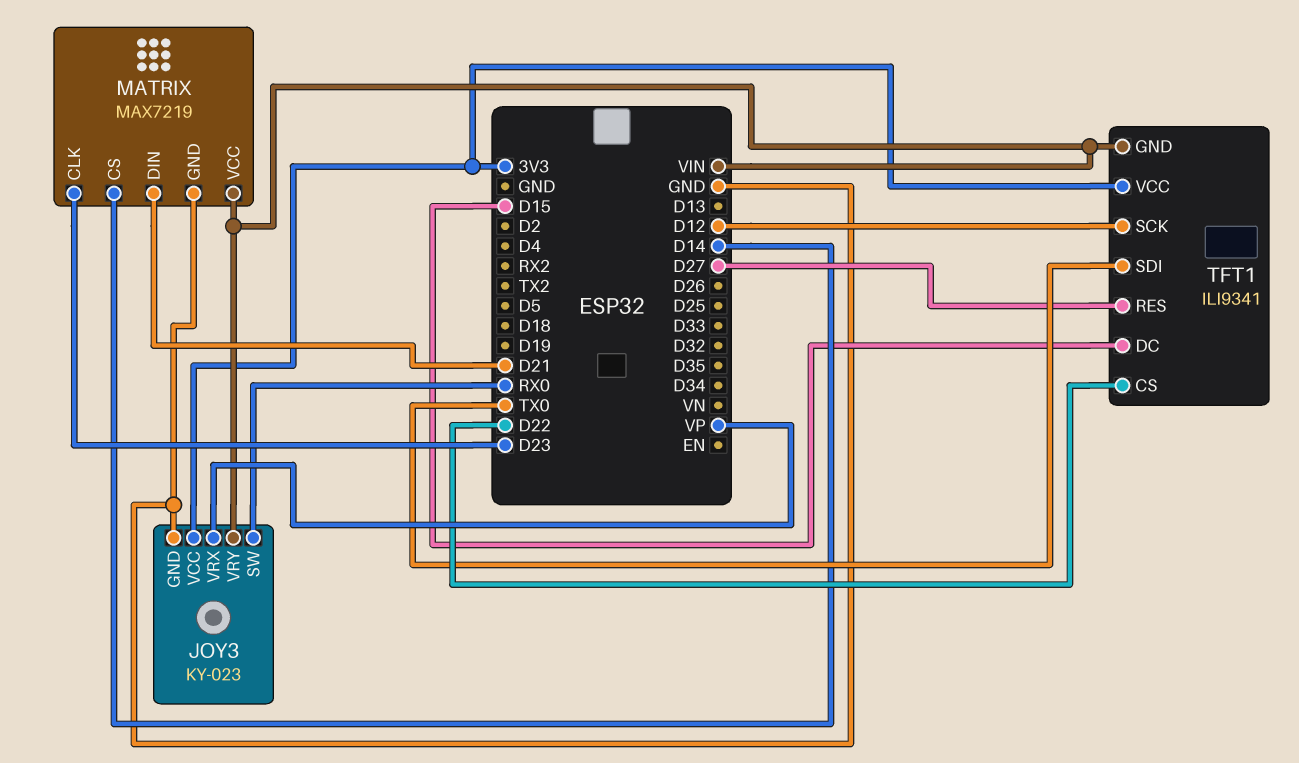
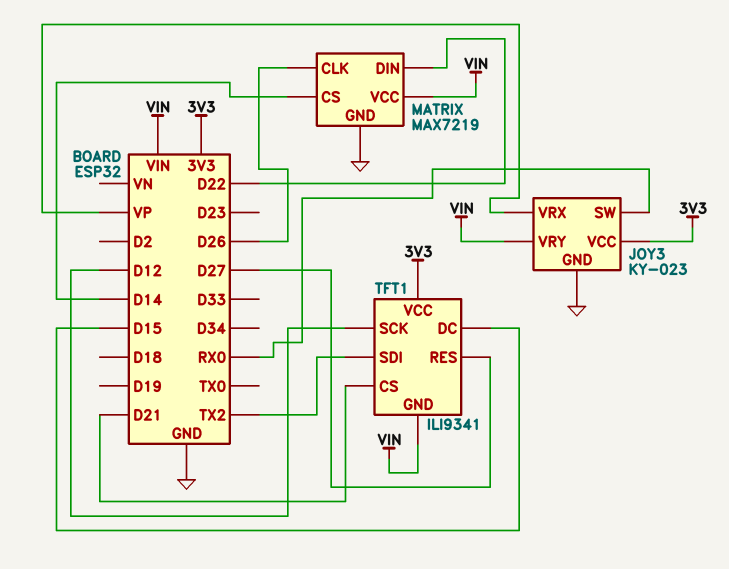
MATRIX pin CLK: D23 -> D26
MATRIX pin DIN: D21 -> D22
TFT1 pin CS: D22 -> D21
TFT1 pin SDI: TX0 -> TX2

